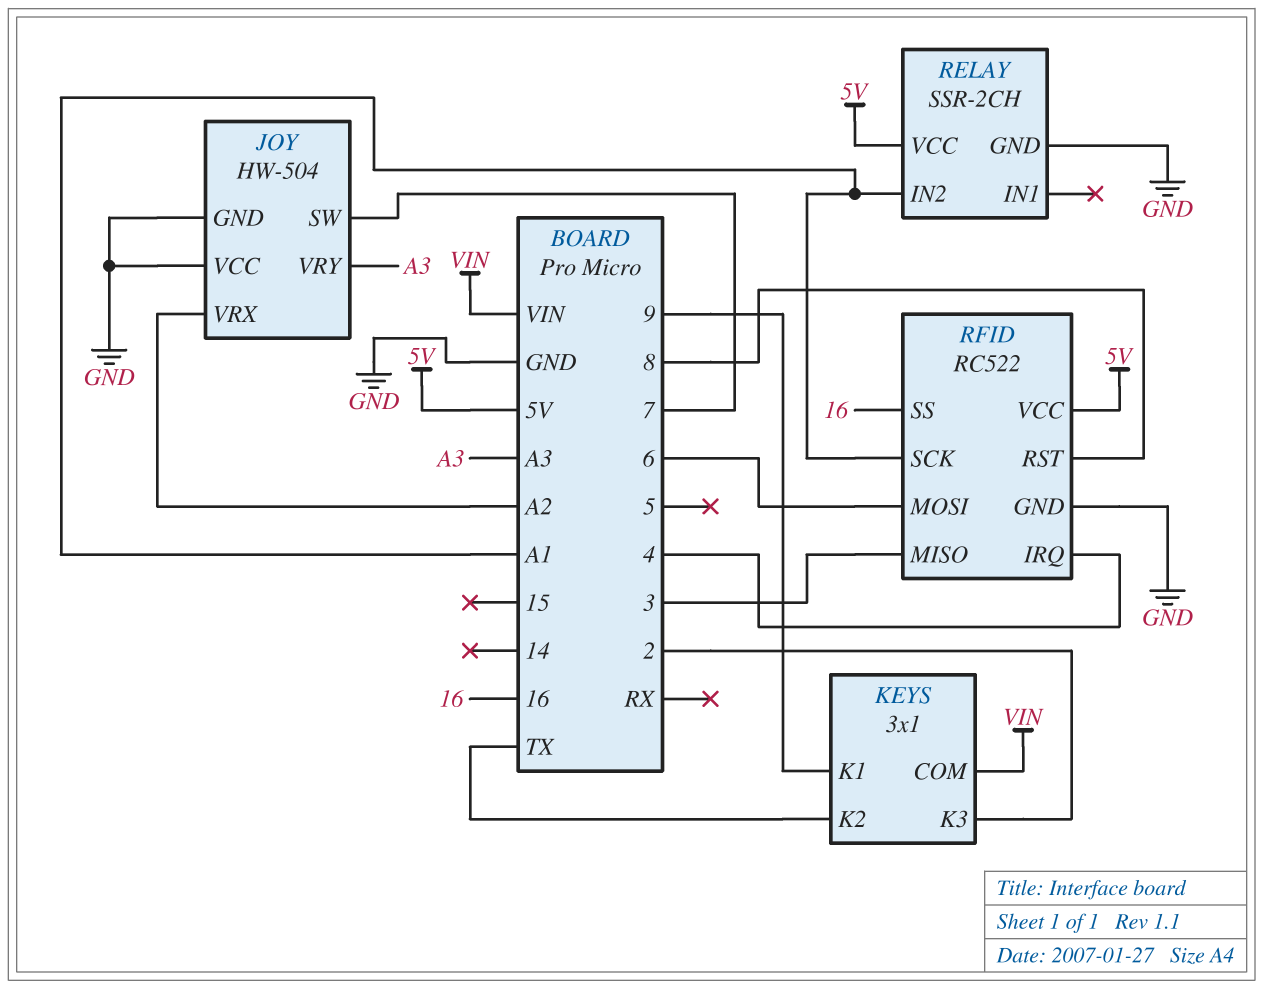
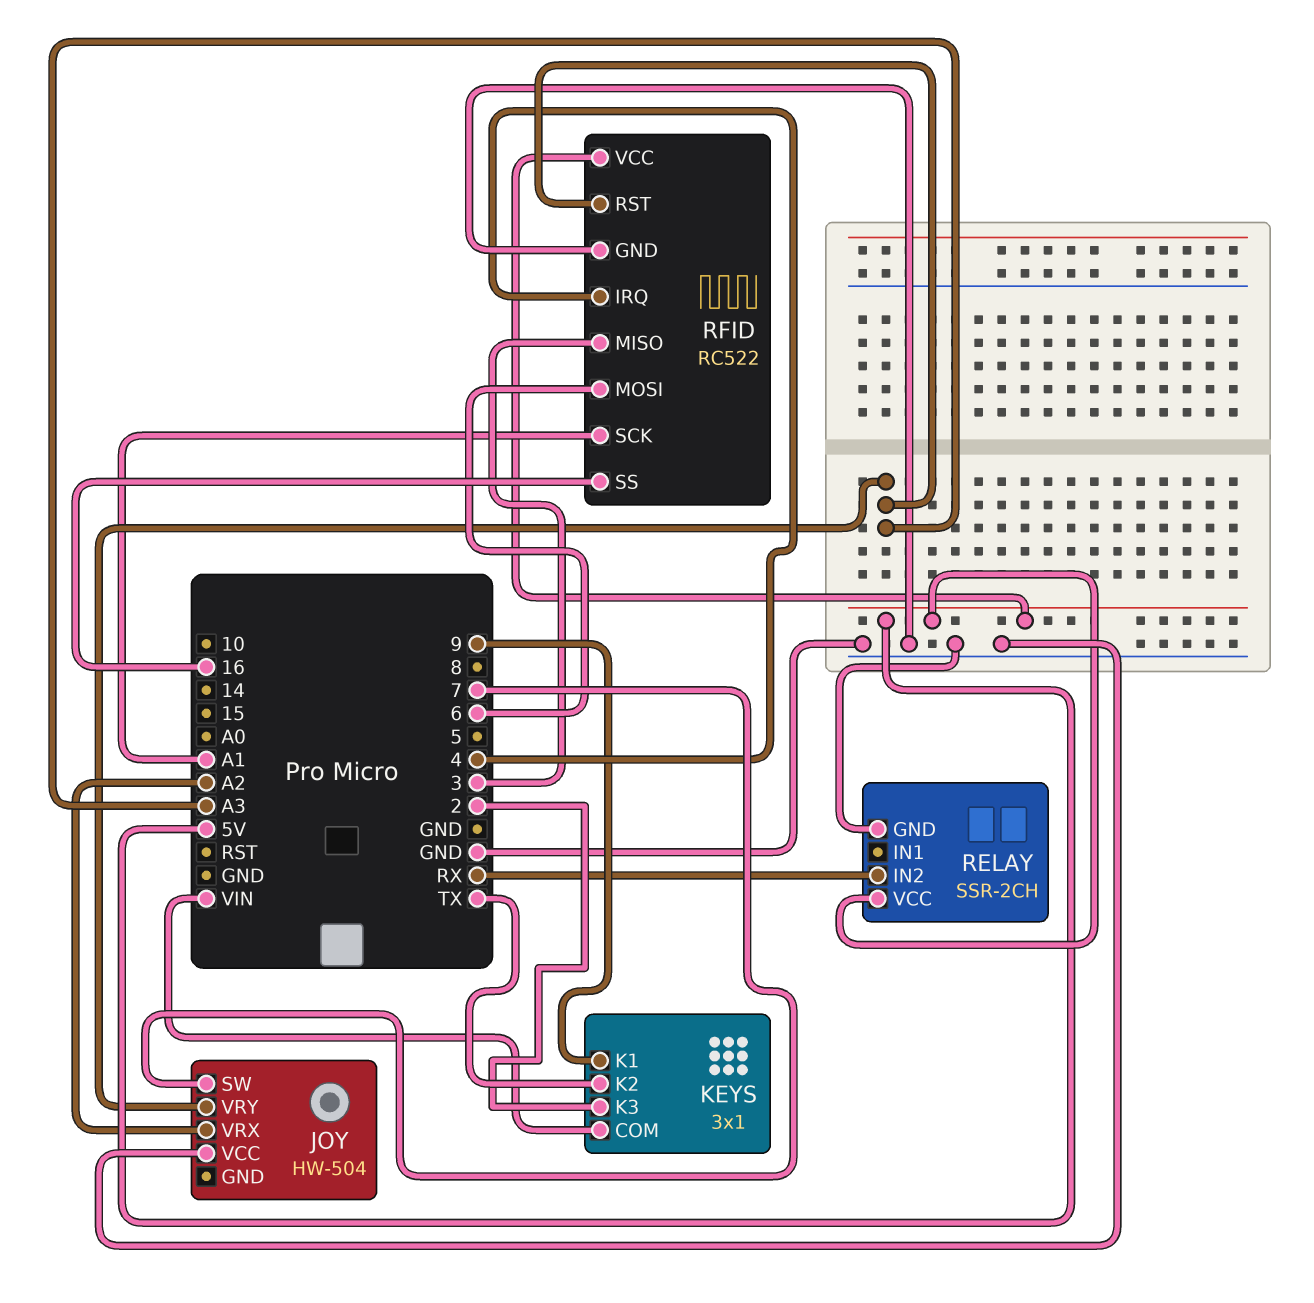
JOY pin GND: GND -> none
RELAY pin IN2: A1 -> RX
RFID pin RST: 8 -> A3

